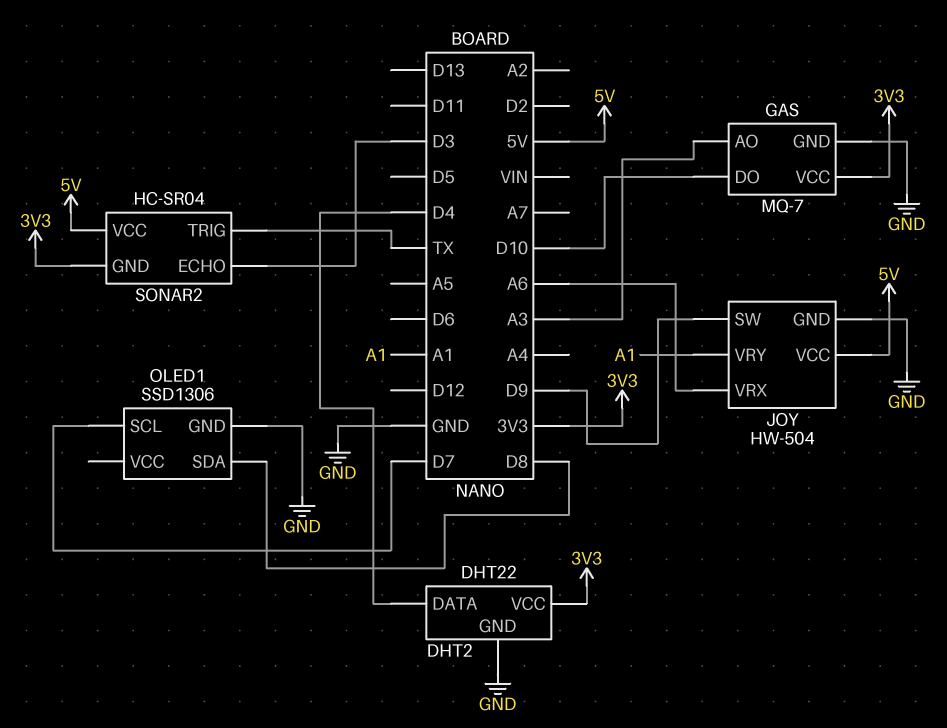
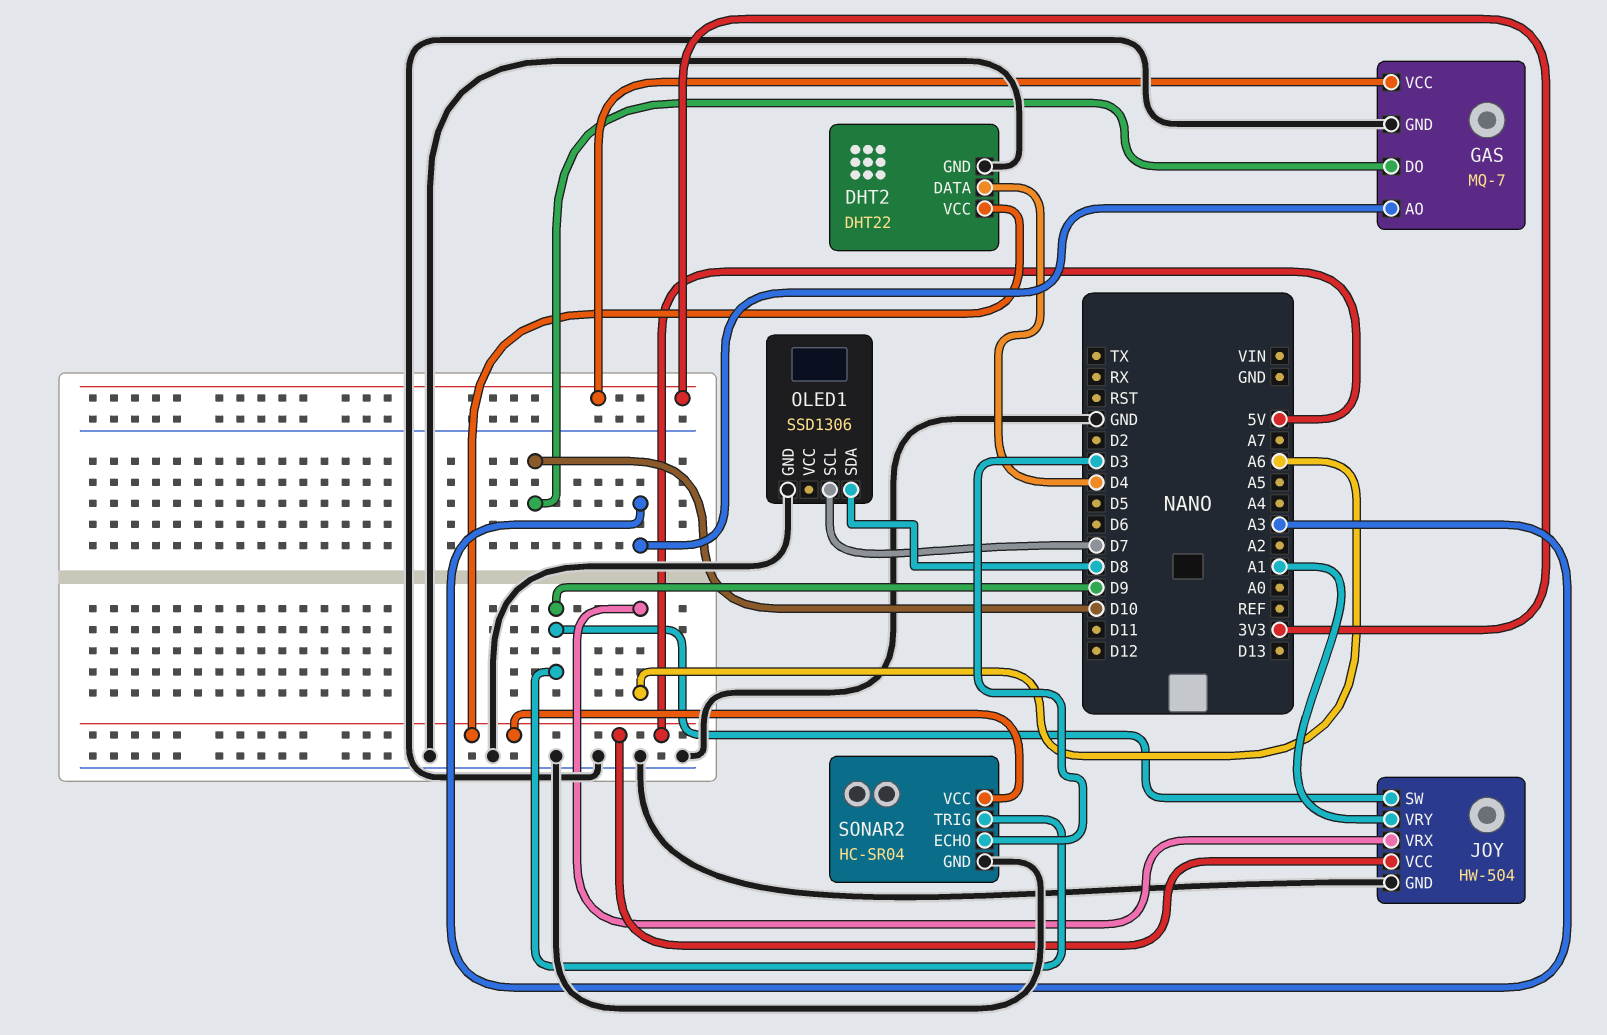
DHT2 pin VCC: 3V3 -> 5V
SONAR2 pin GND: 3V3 -> GND
SONAR2 pin TRIG: TX -> D9

